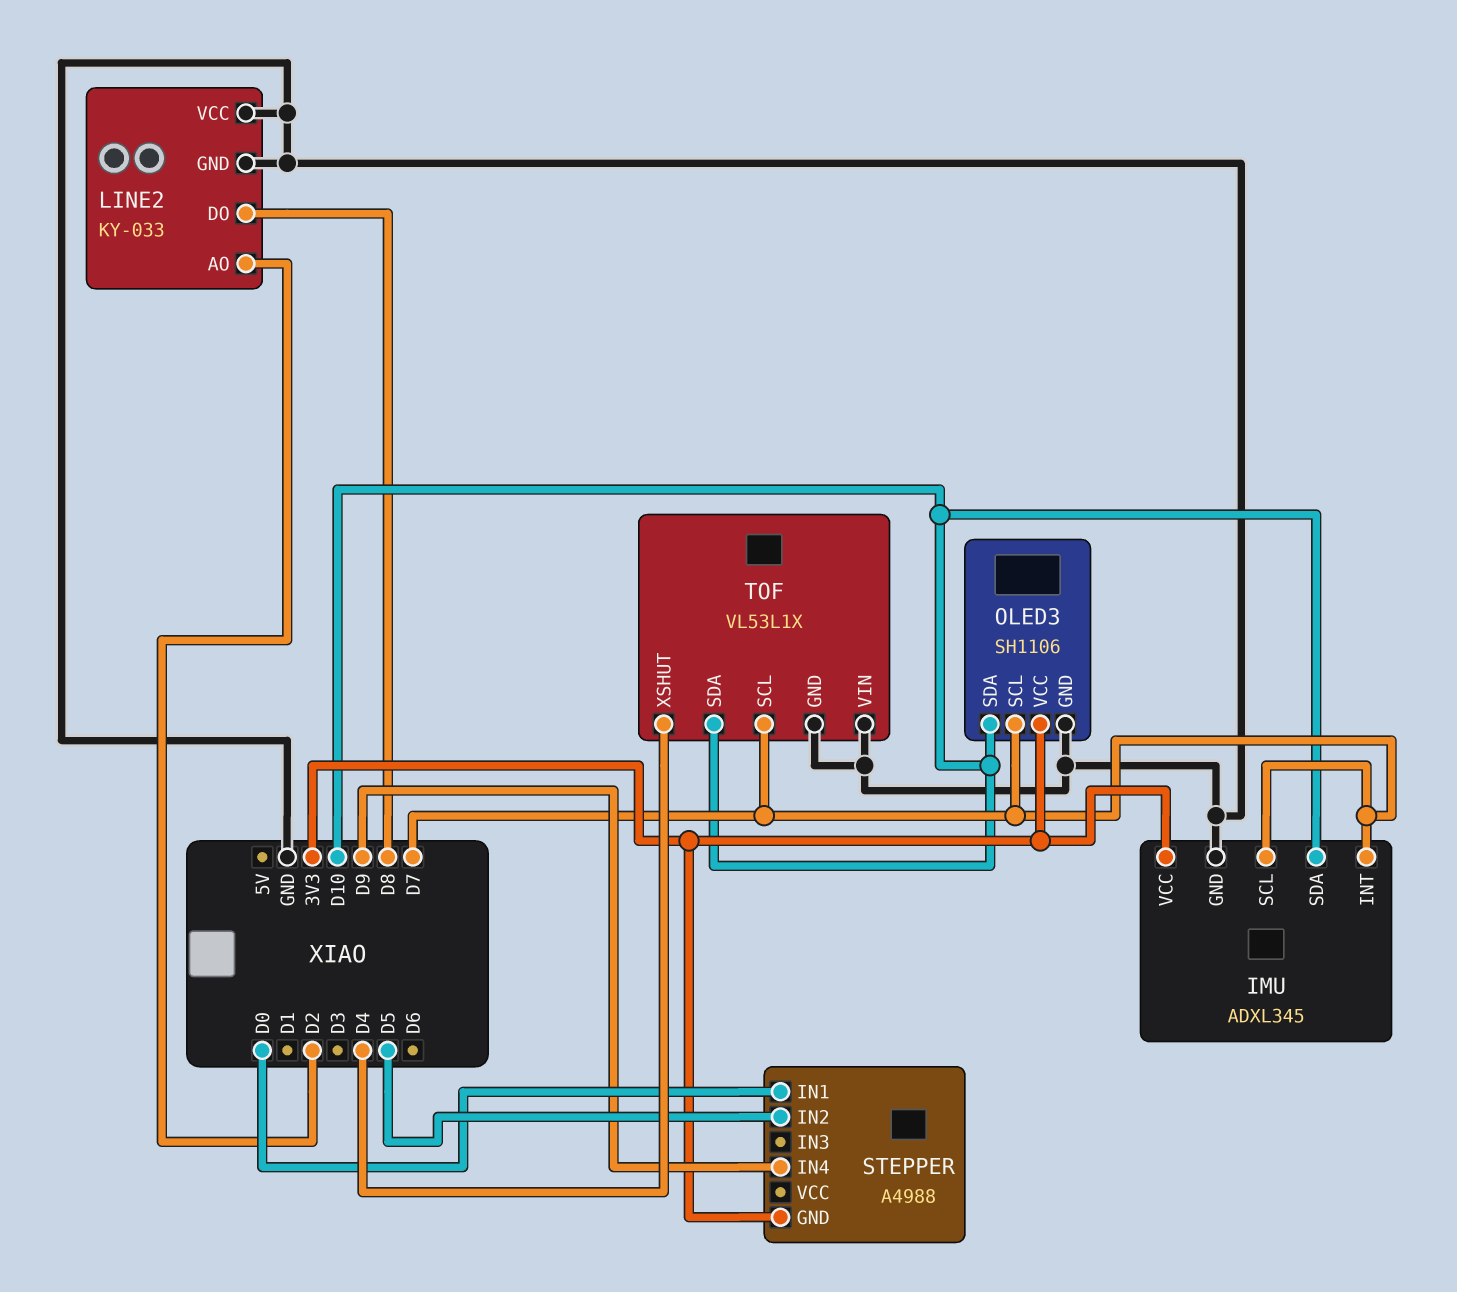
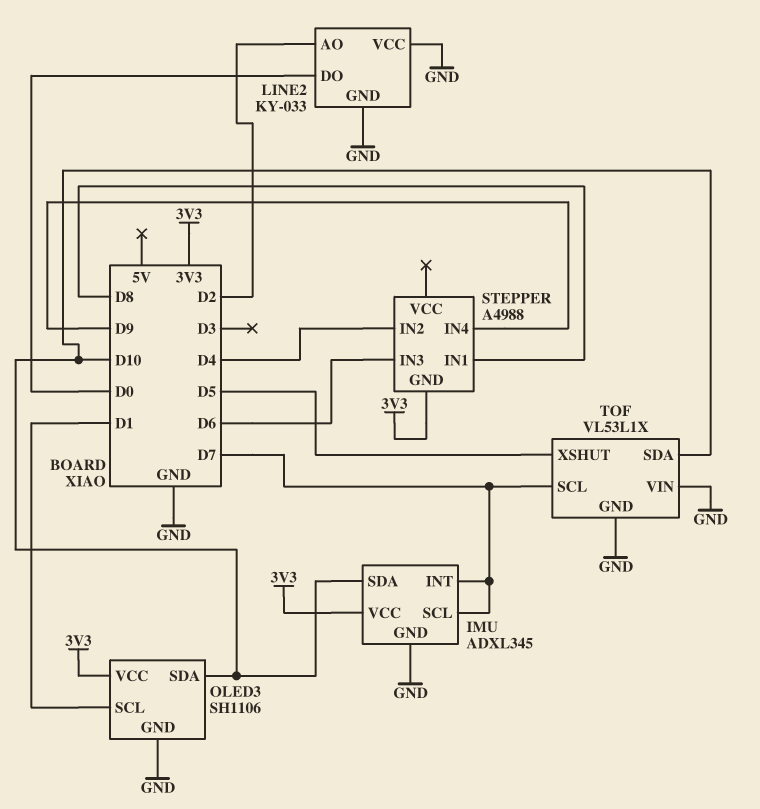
LINE2 pin DO: D8 -> D0
OLED3 pin SCL: D7 -> D1
STEPPER pin IN1: D0 -> D8
STEPPER pin IN2: D5 -> D4
STEPPER pin IN3: none -> D6
TOF pin XSHUT: D4 -> D5

